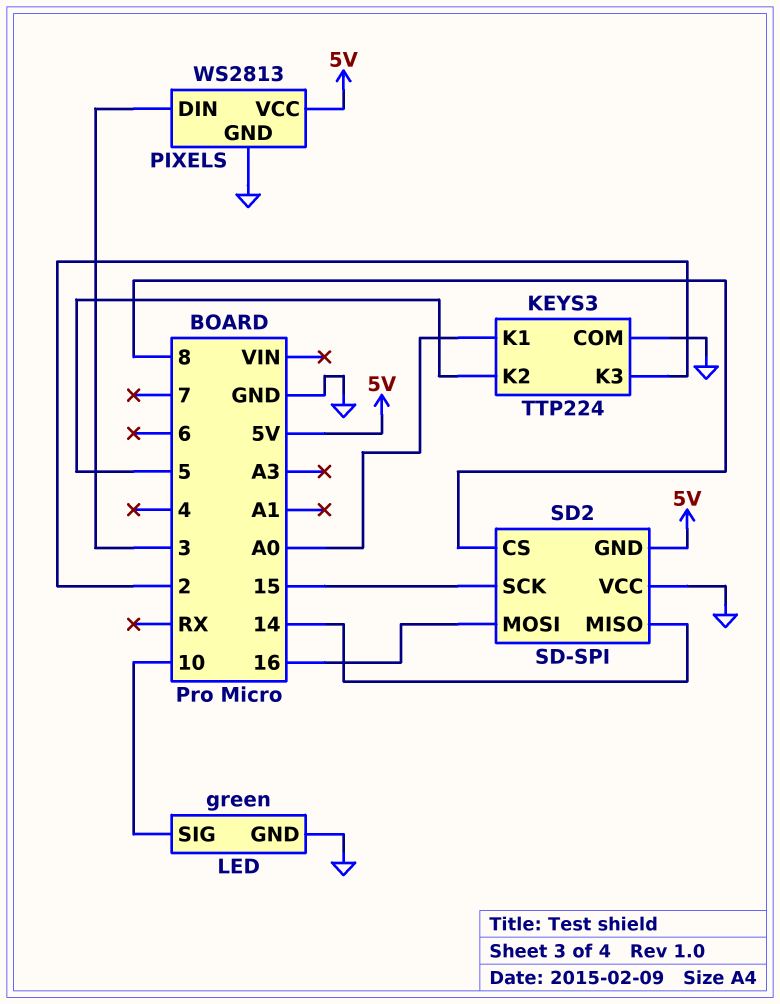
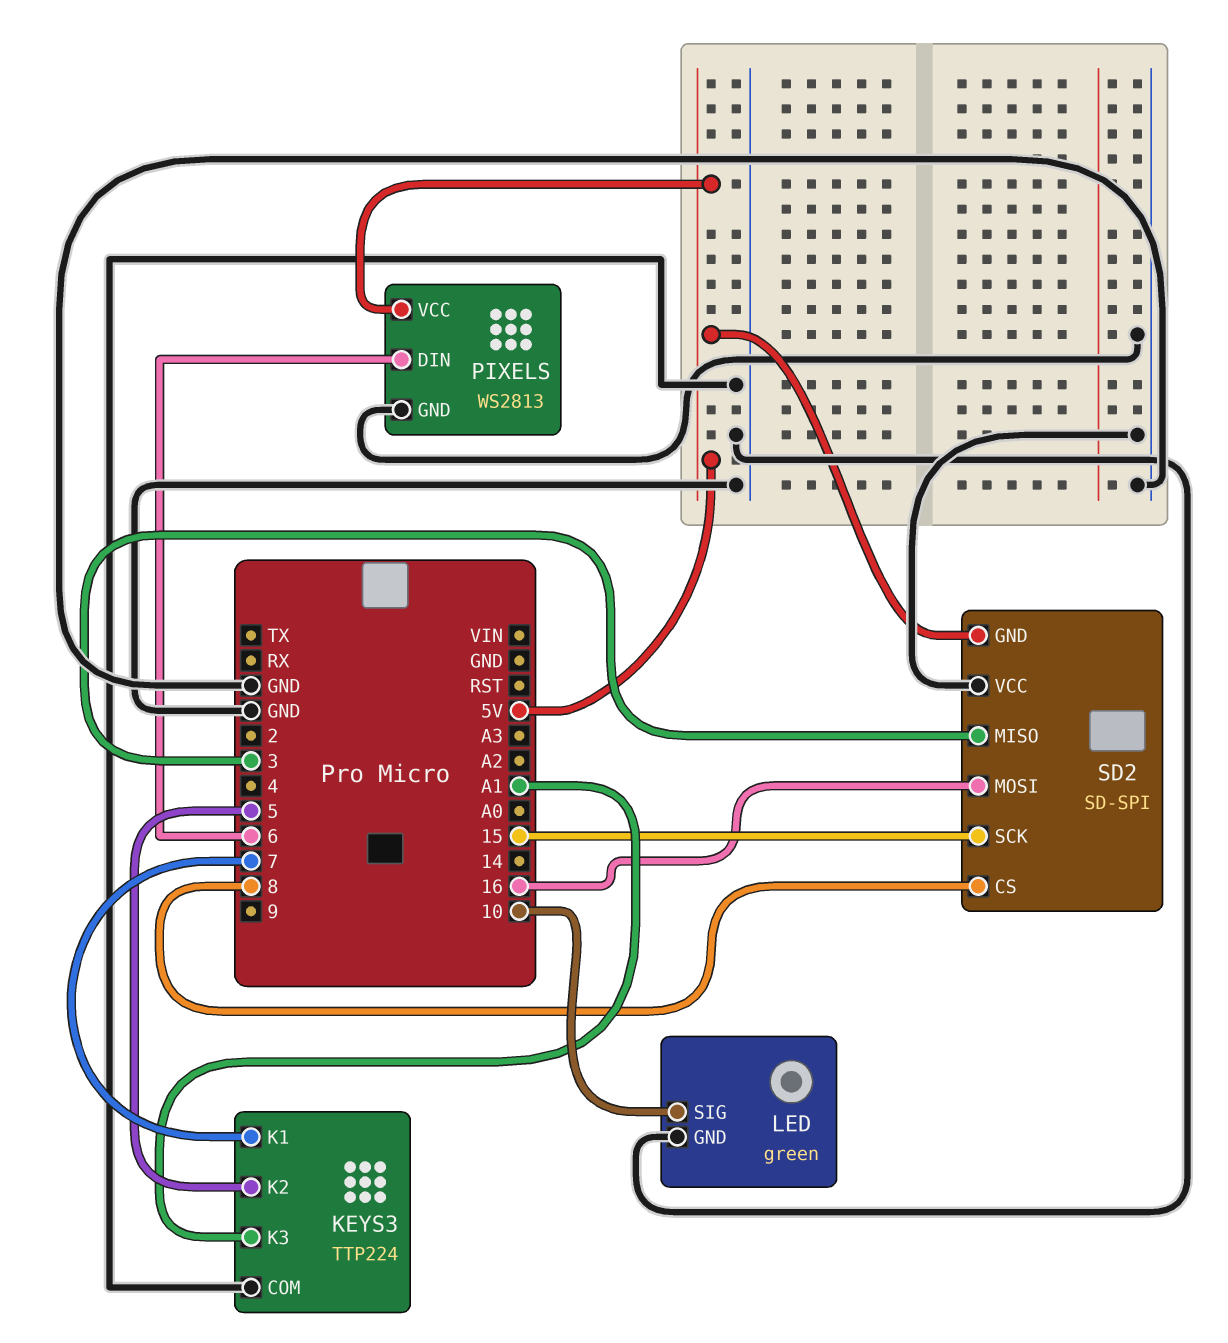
KEYS3 pin K1: A0 -> 7
KEYS3 pin K3: 2 -> A1
PIXELS pin DIN: 3 -> 6
SD2 pin MISO: 14 -> 3

